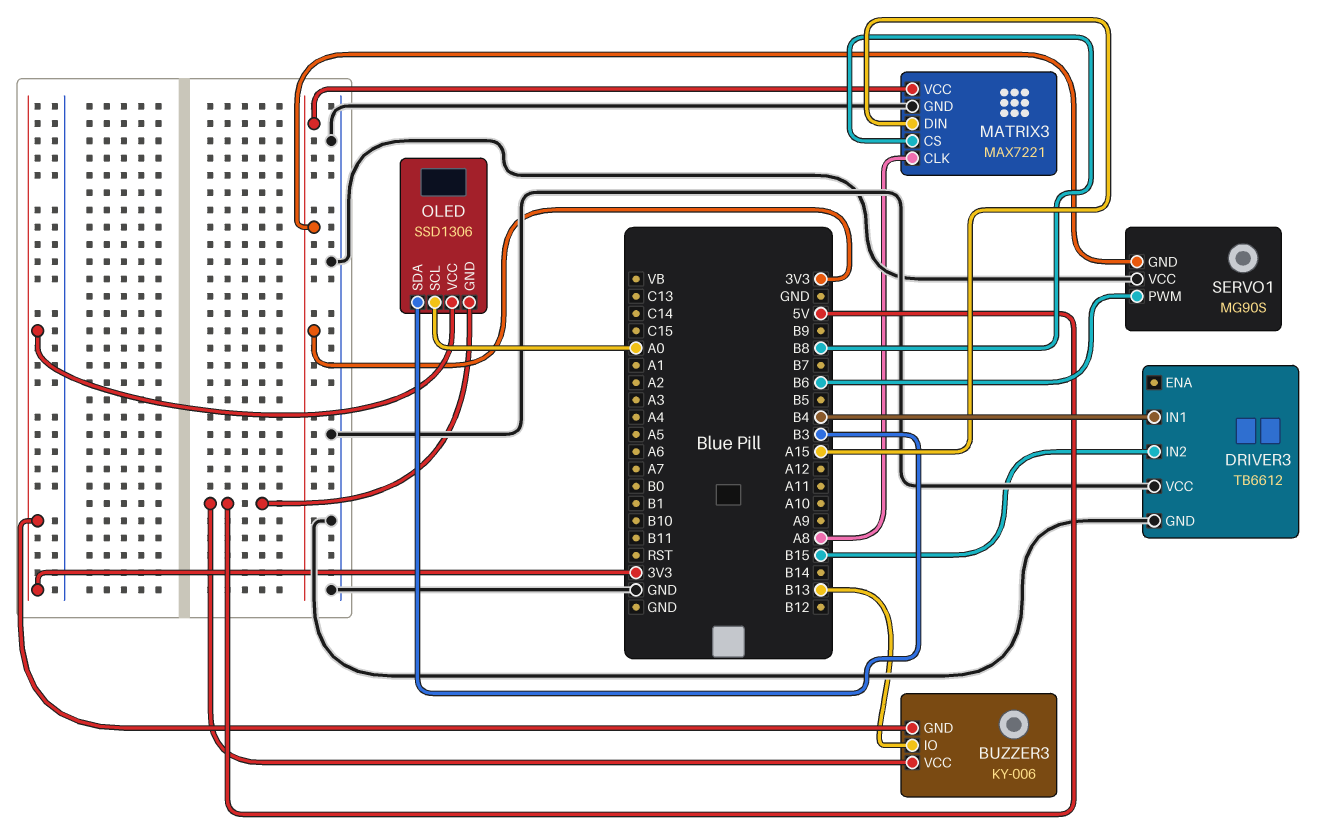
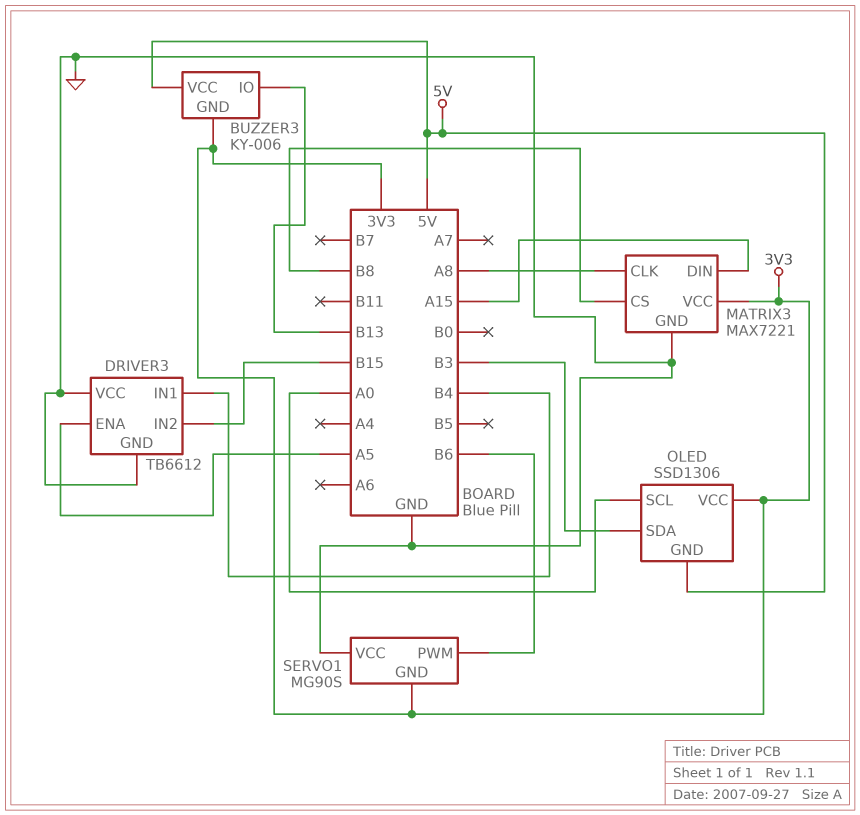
DRIVER3 pin ENA: none -> A5

